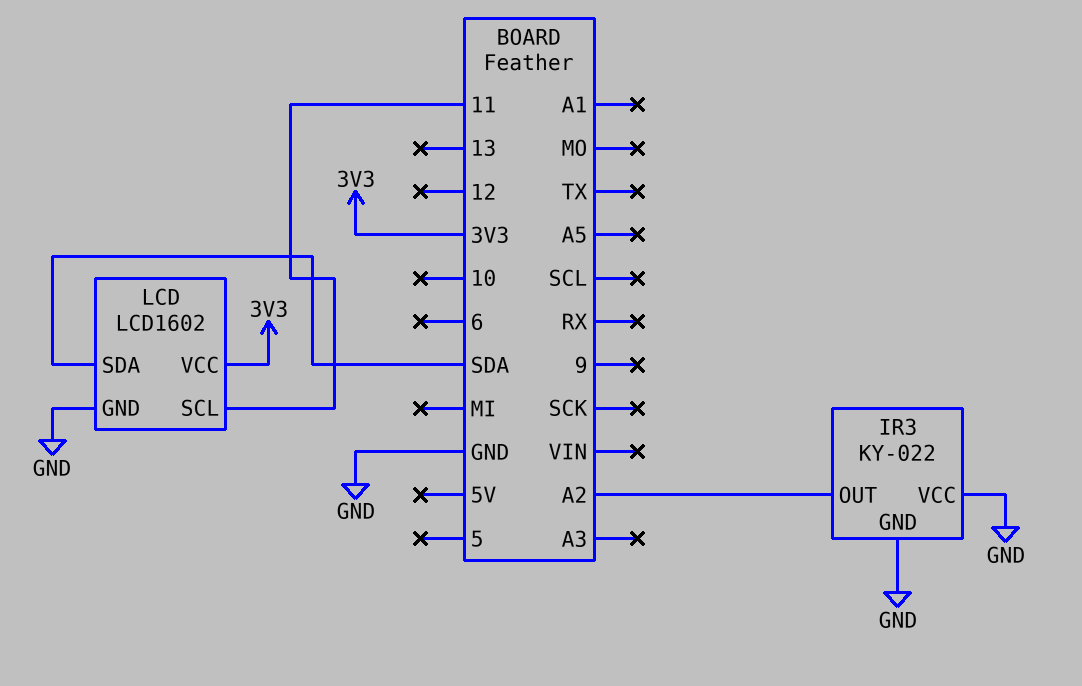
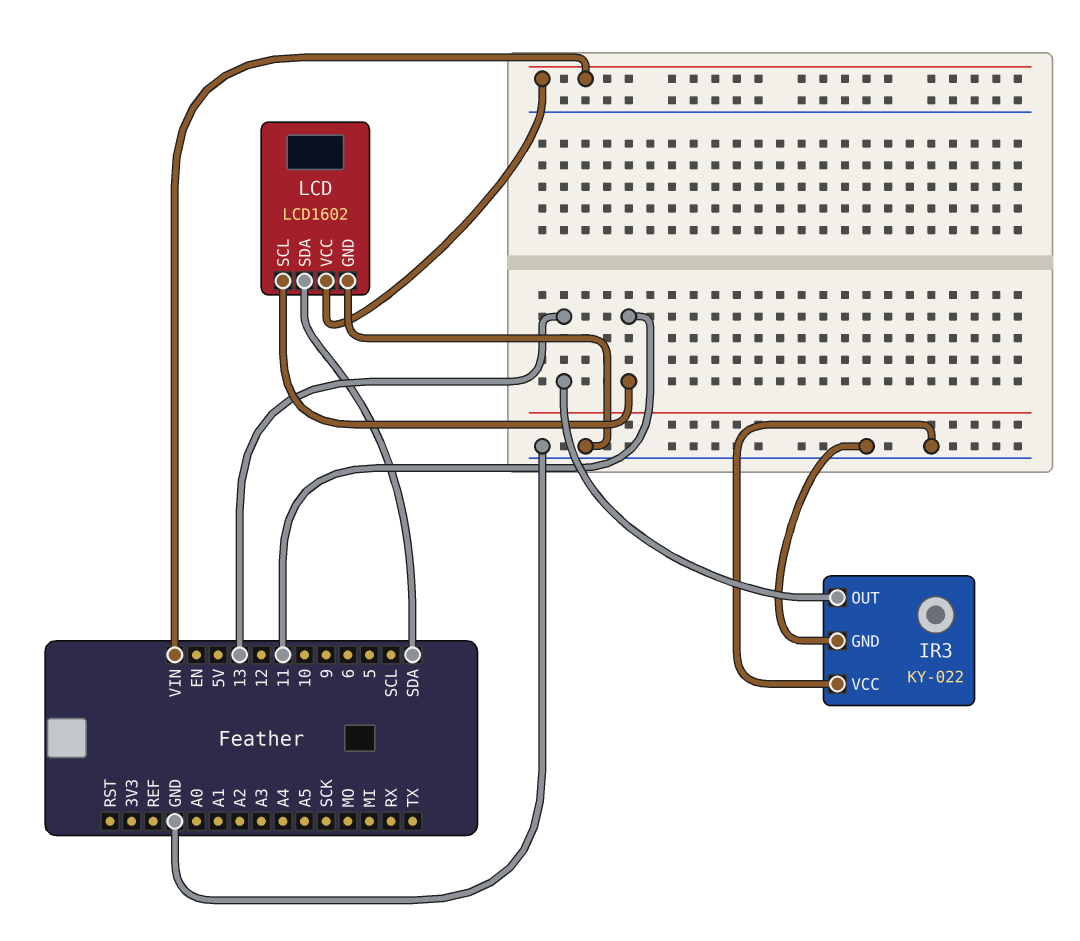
IR3 pin OUT: A2 -> 13
LCD pin VCC: 3V3 -> VIN

